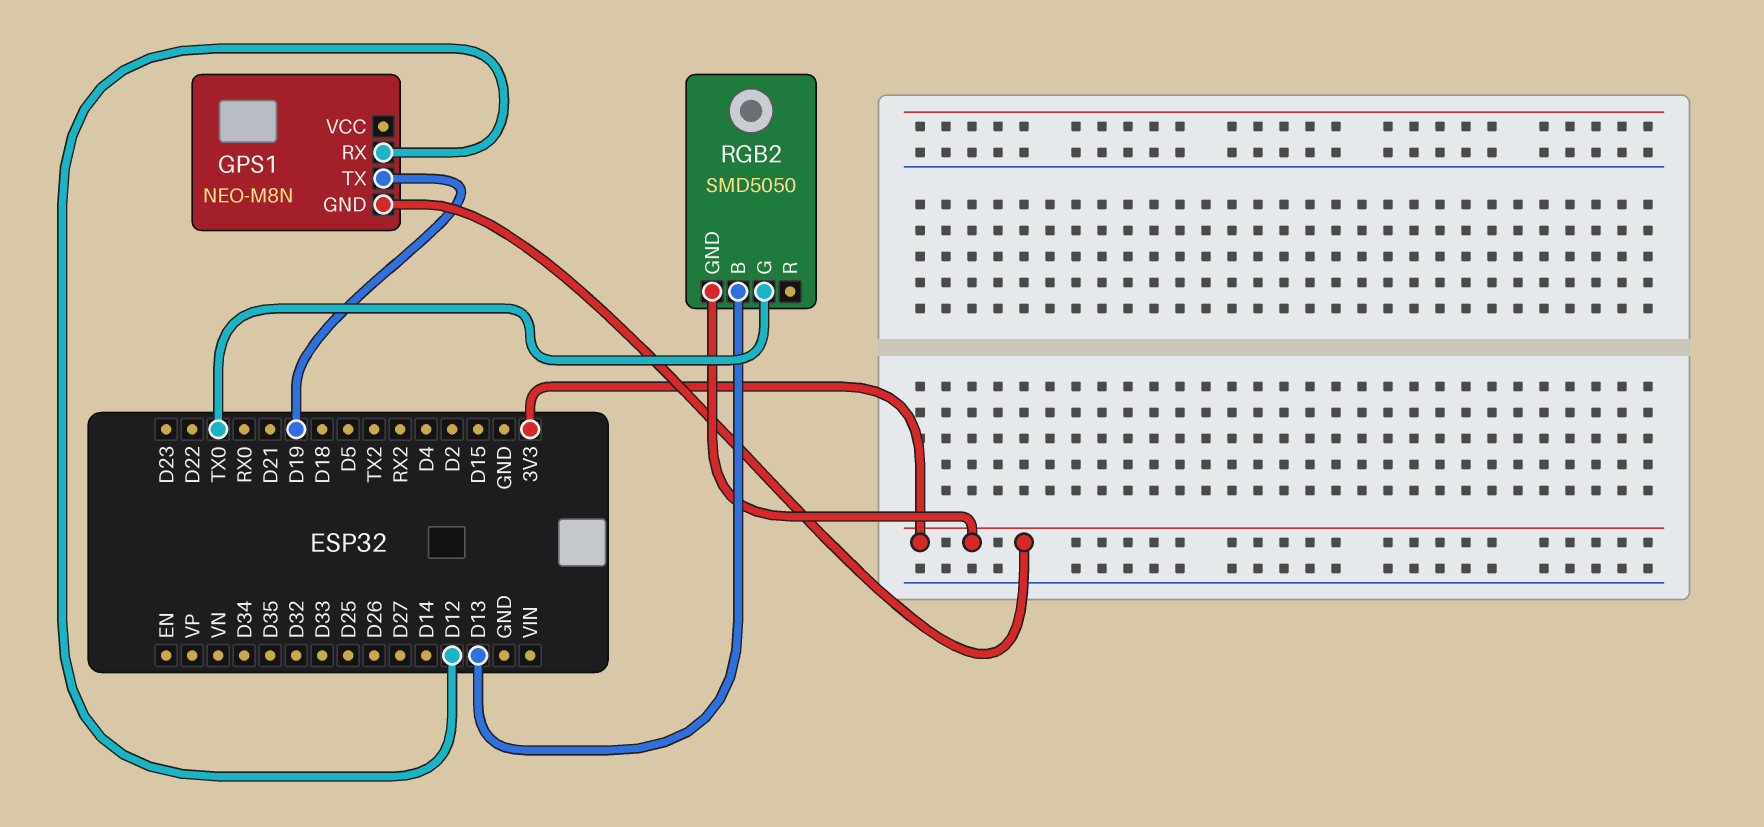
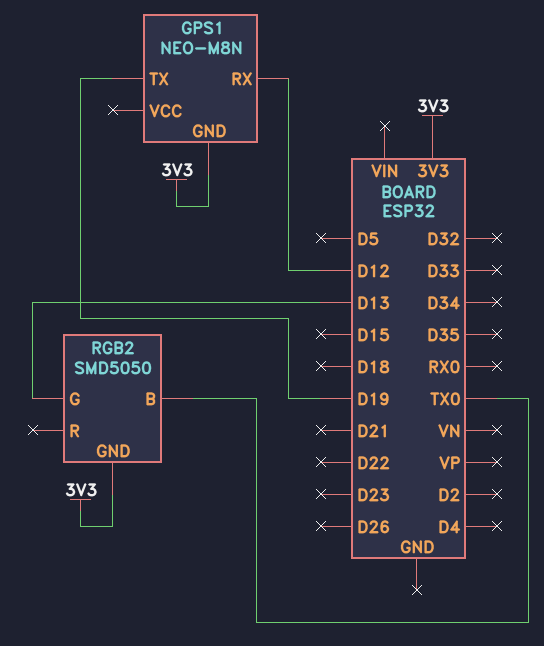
RGB2 pin B: D13 -> TX0
RGB2 pin G: TX0 -> D13

